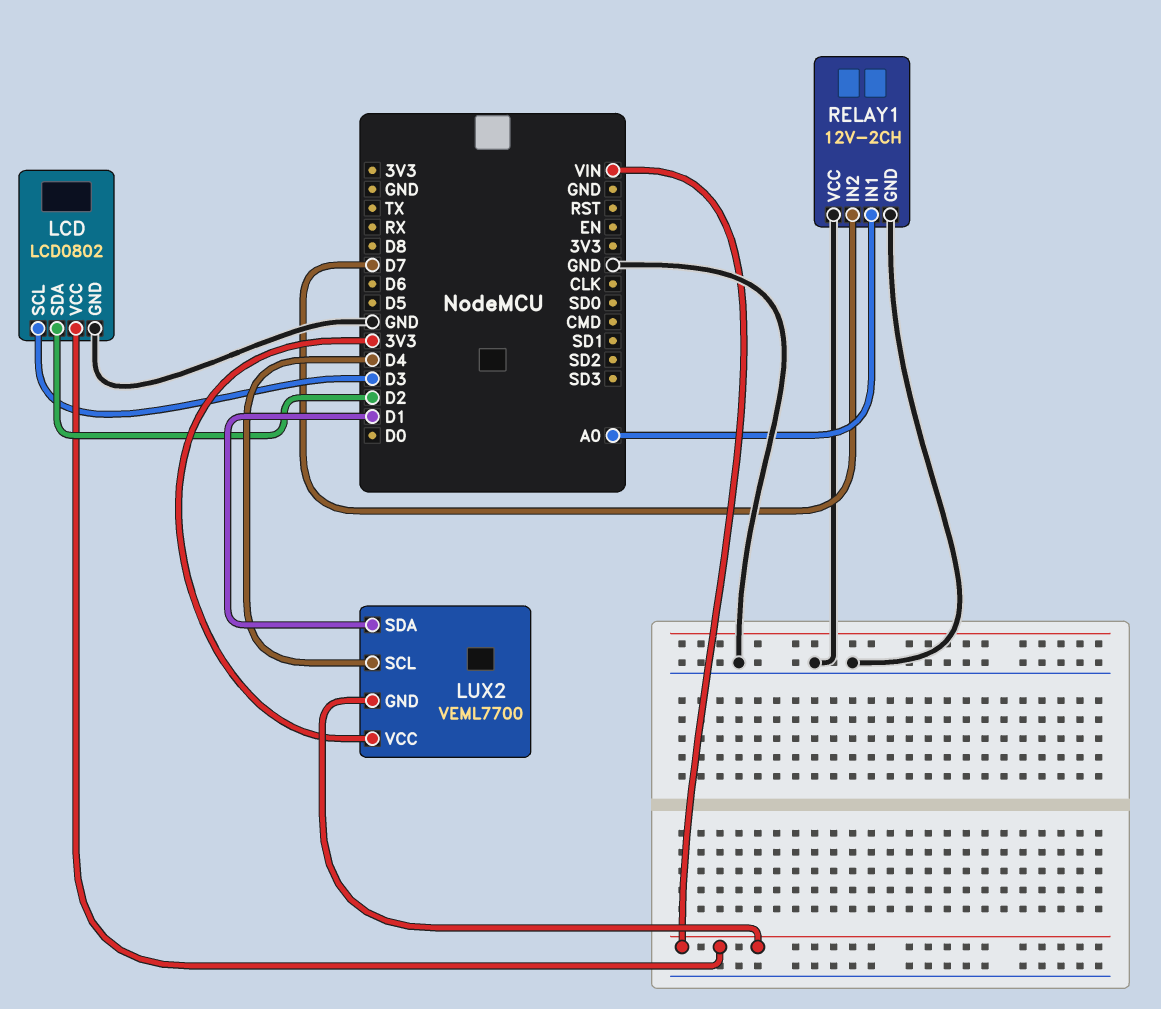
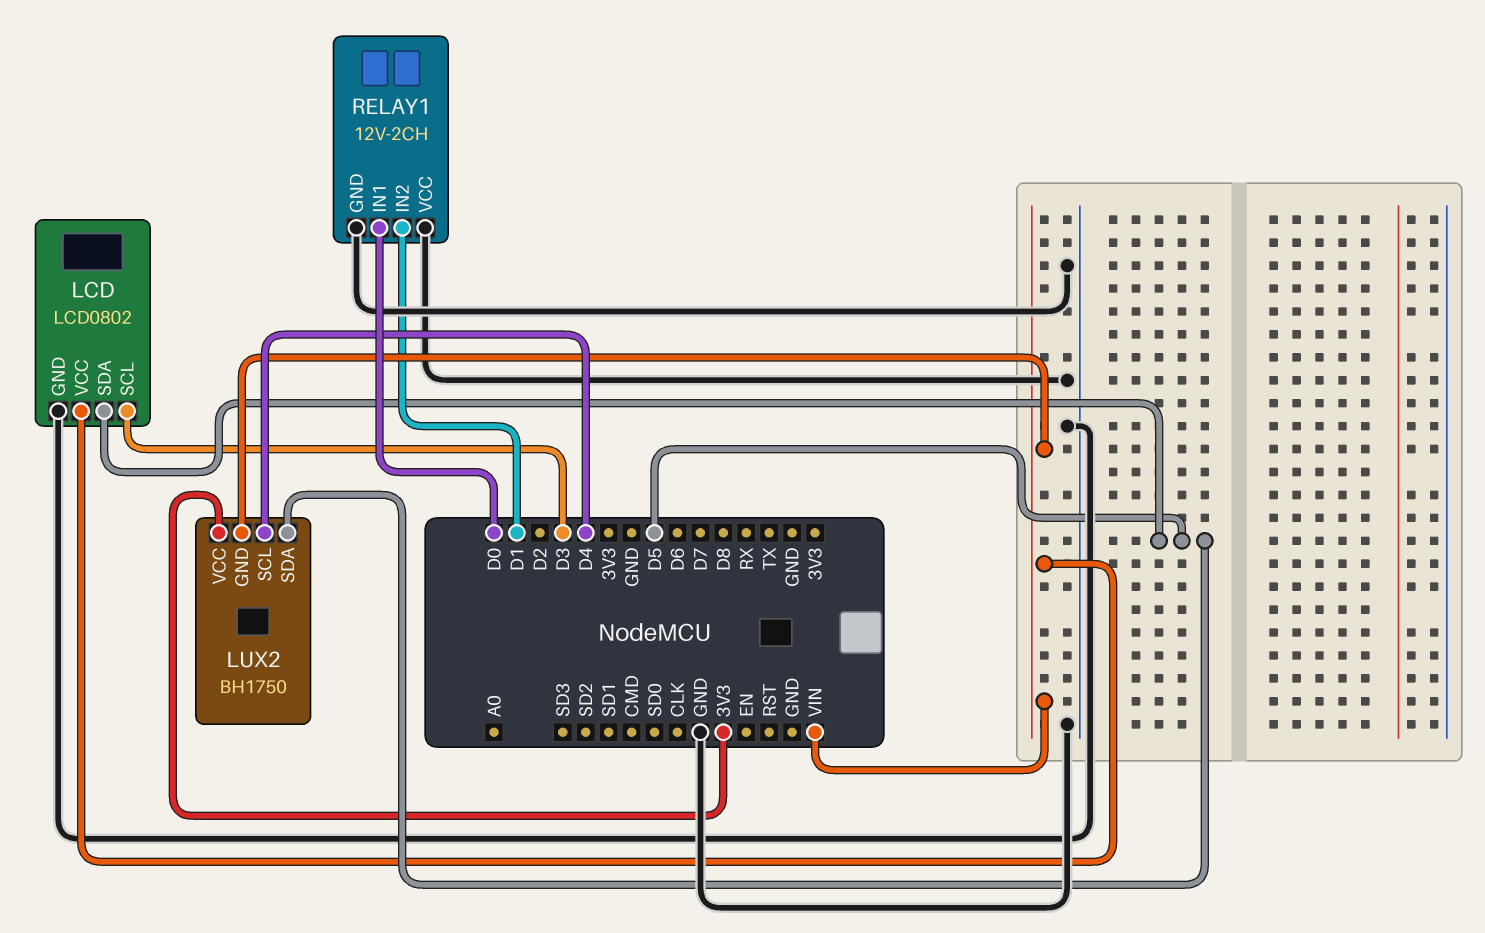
LCD pin SDA: D2 -> D5
LUX2: VEML7700 -> BH1750
LUX2 pin SDA: D1 -> D5
RELAY1 pin IN1: A0 -> D0
RELAY1 pin IN2: D7 -> D1

